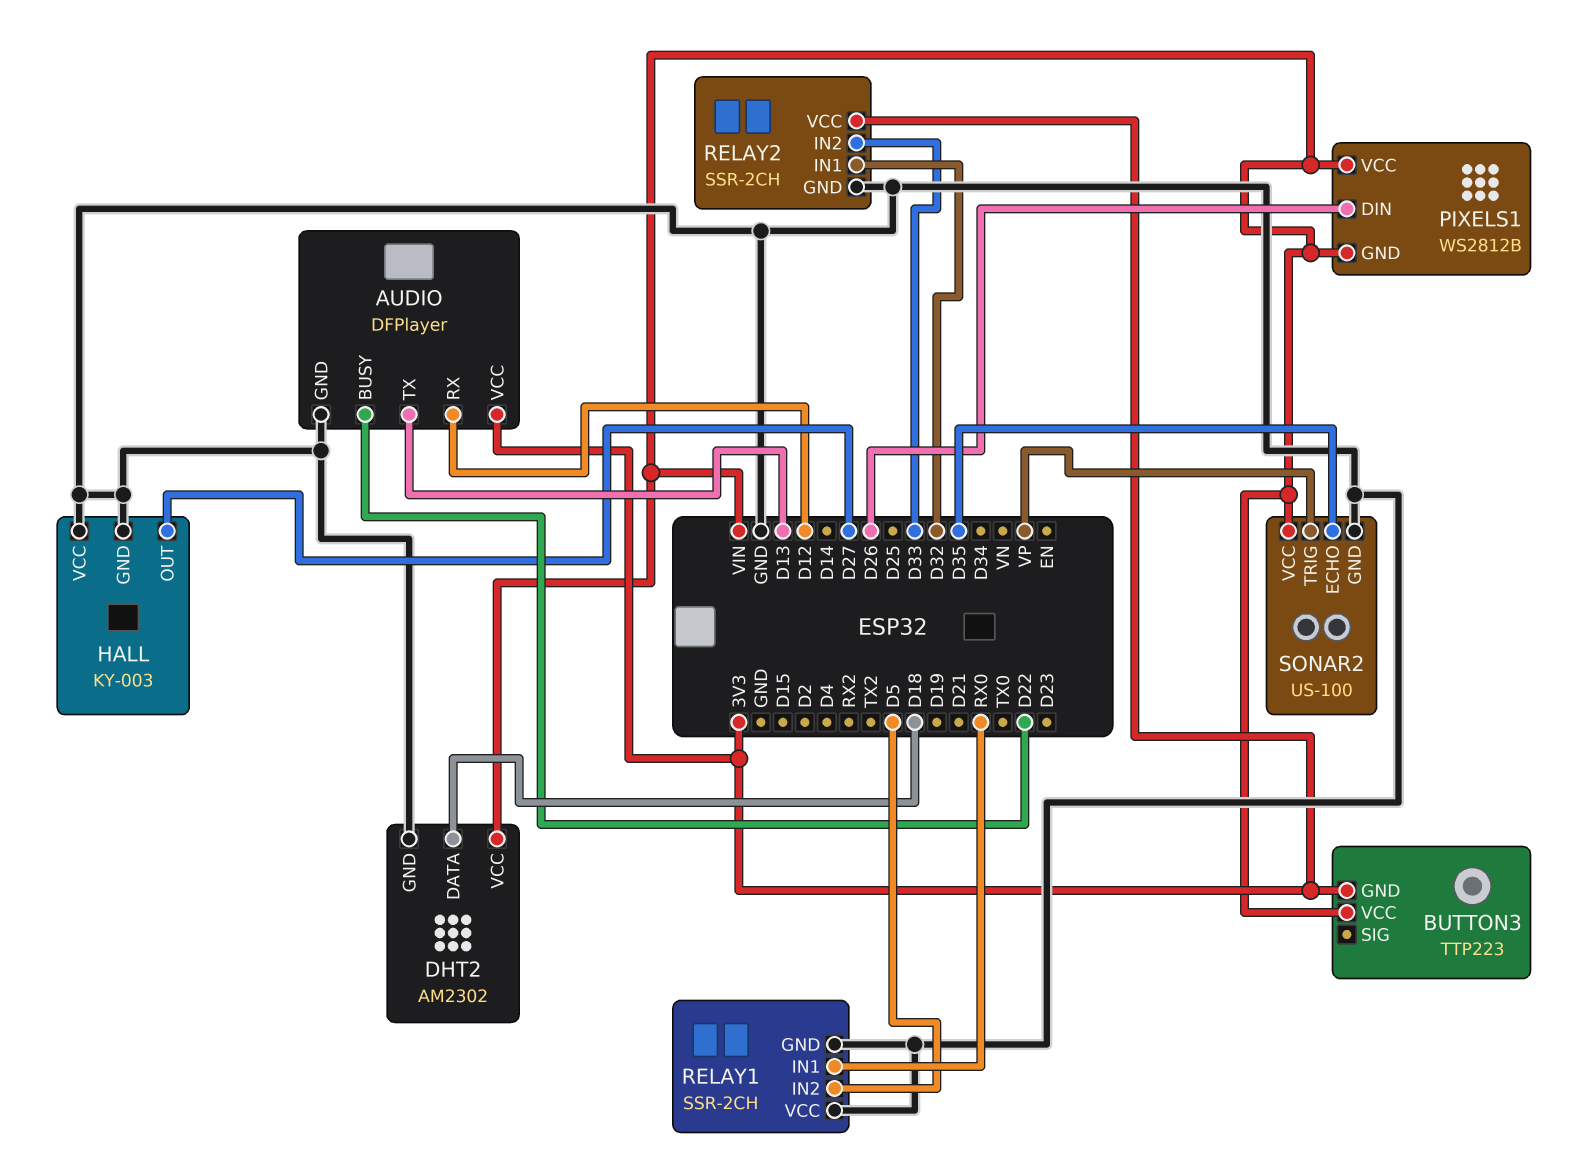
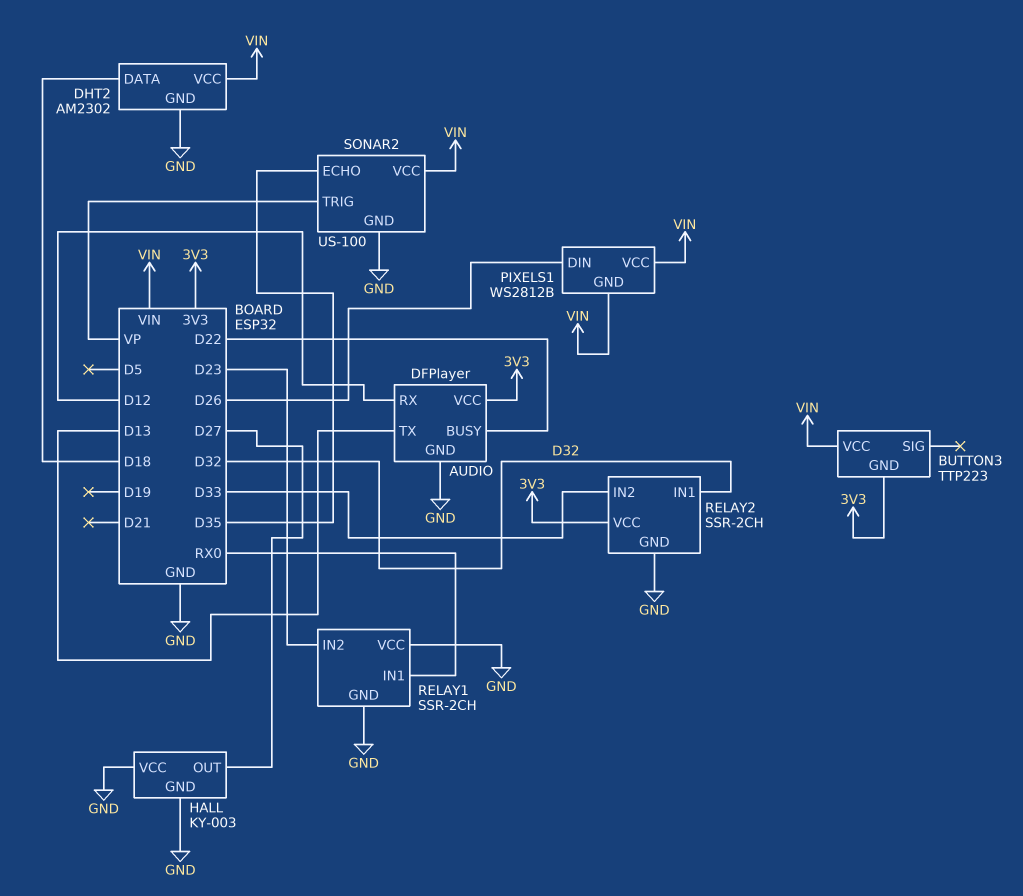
RELAY1 pin IN2: D5 -> D23

